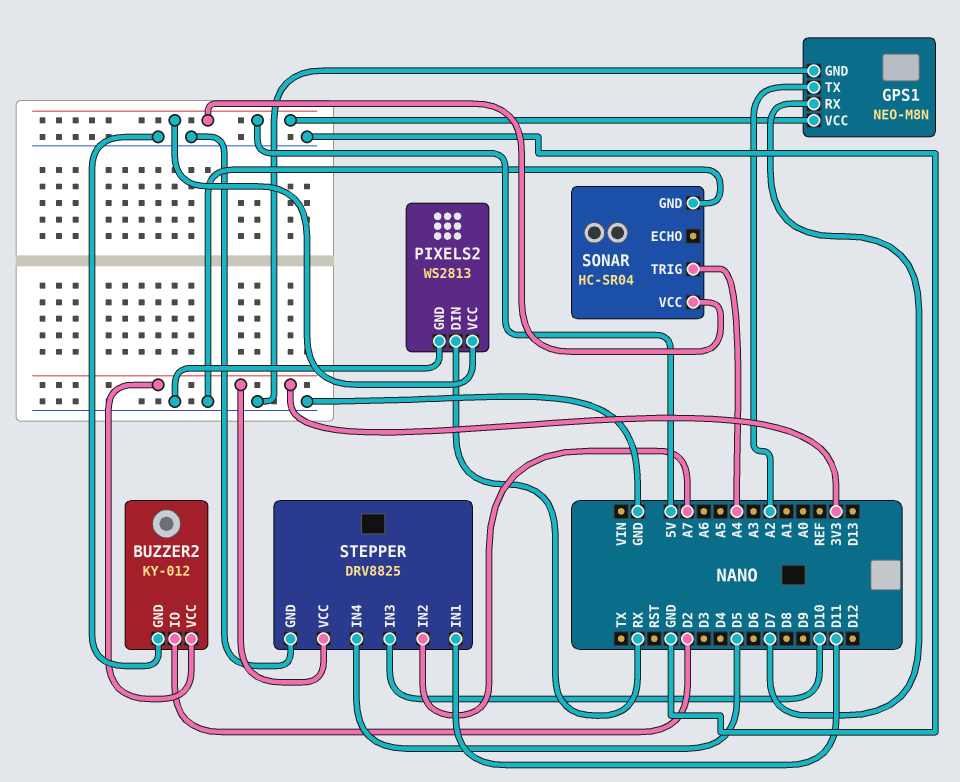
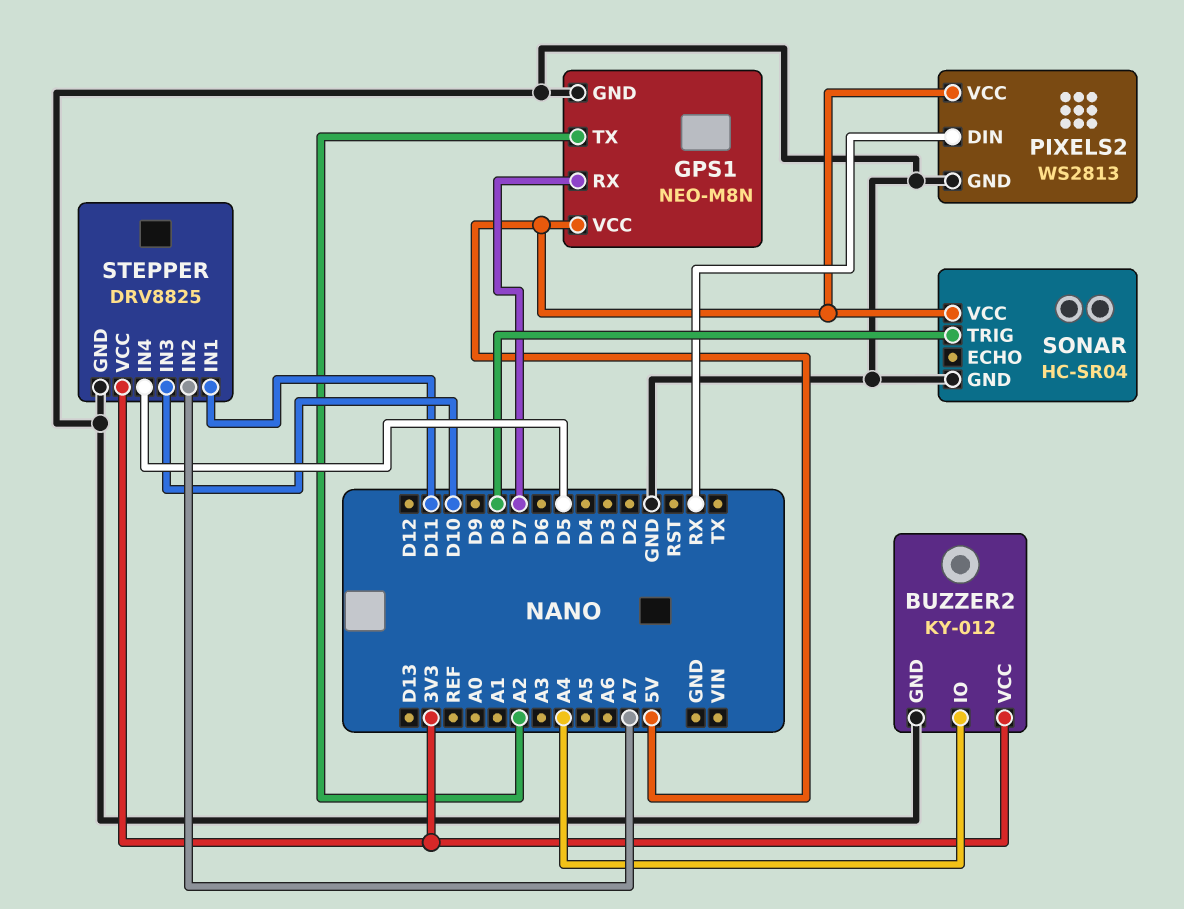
BUZZER2 pin IO: D2 -> A4
SONAR pin TRIG: A4 -> D8

